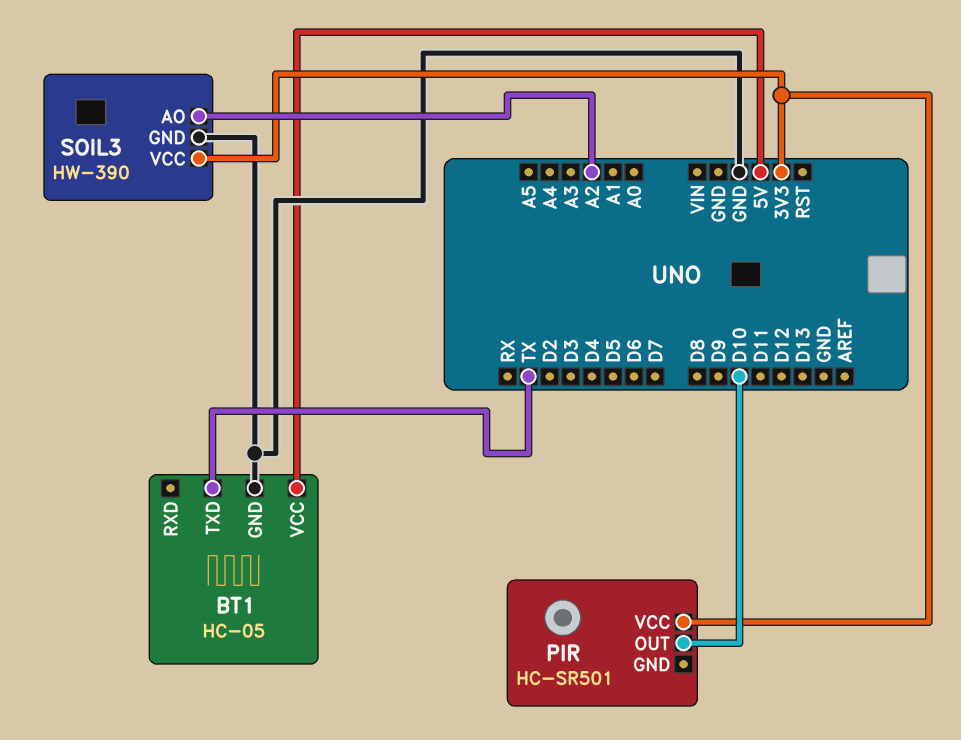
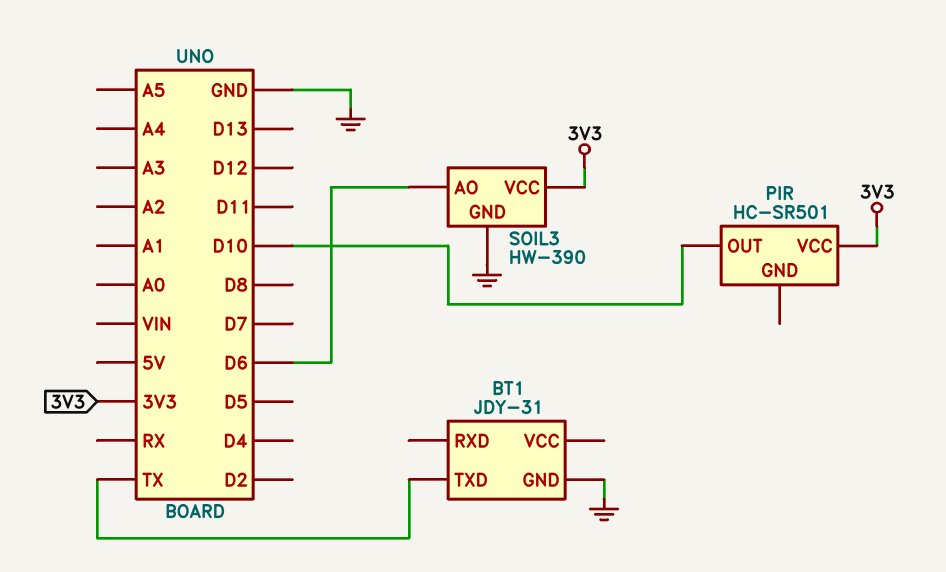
BT1: HC-05 -> JDY-31
BT1 pin VCC: 5V -> none
SOIL3 pin AO: A2 -> D6

